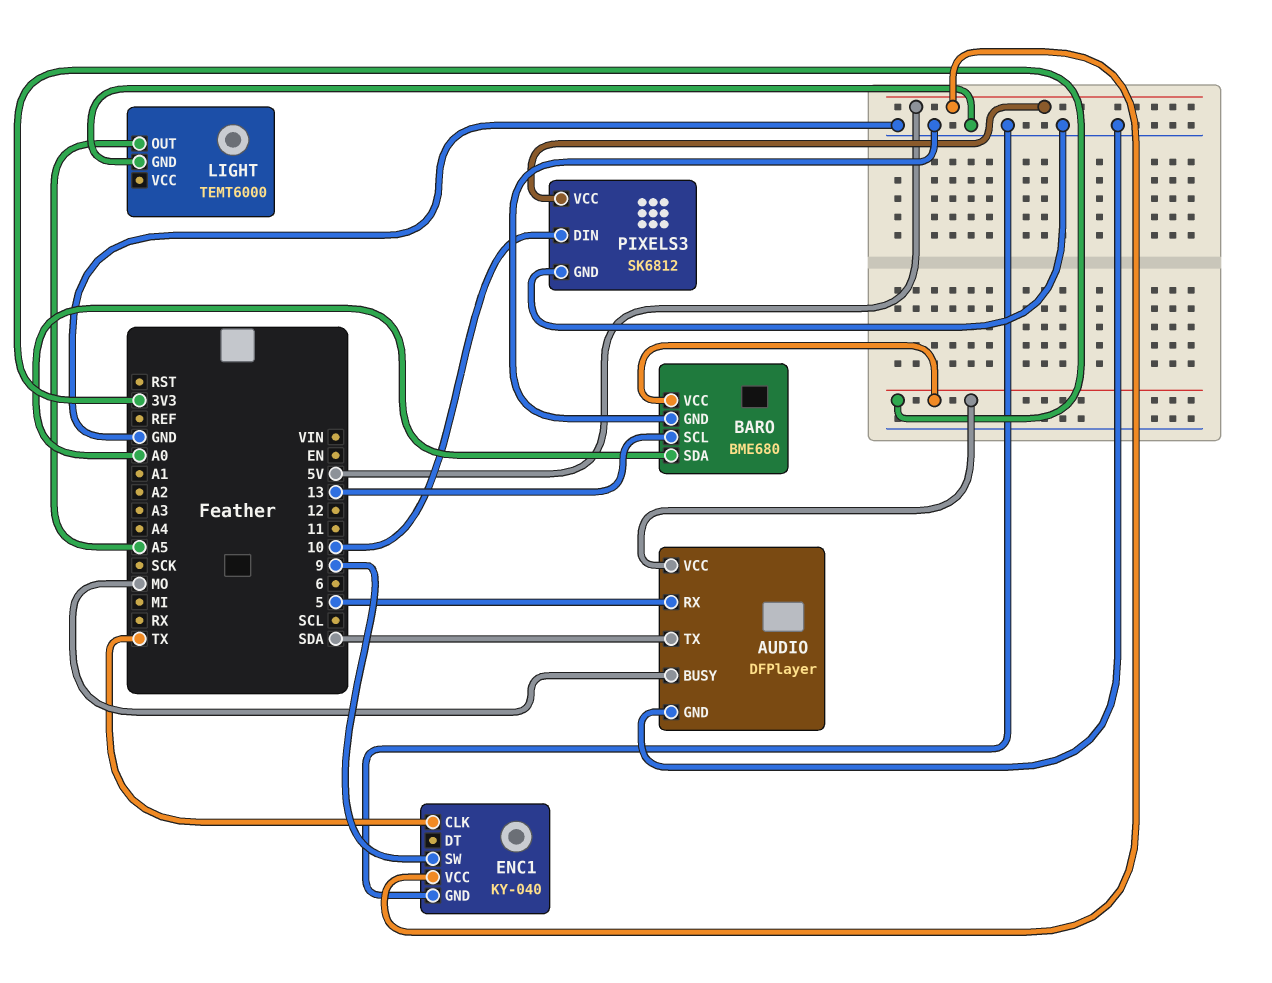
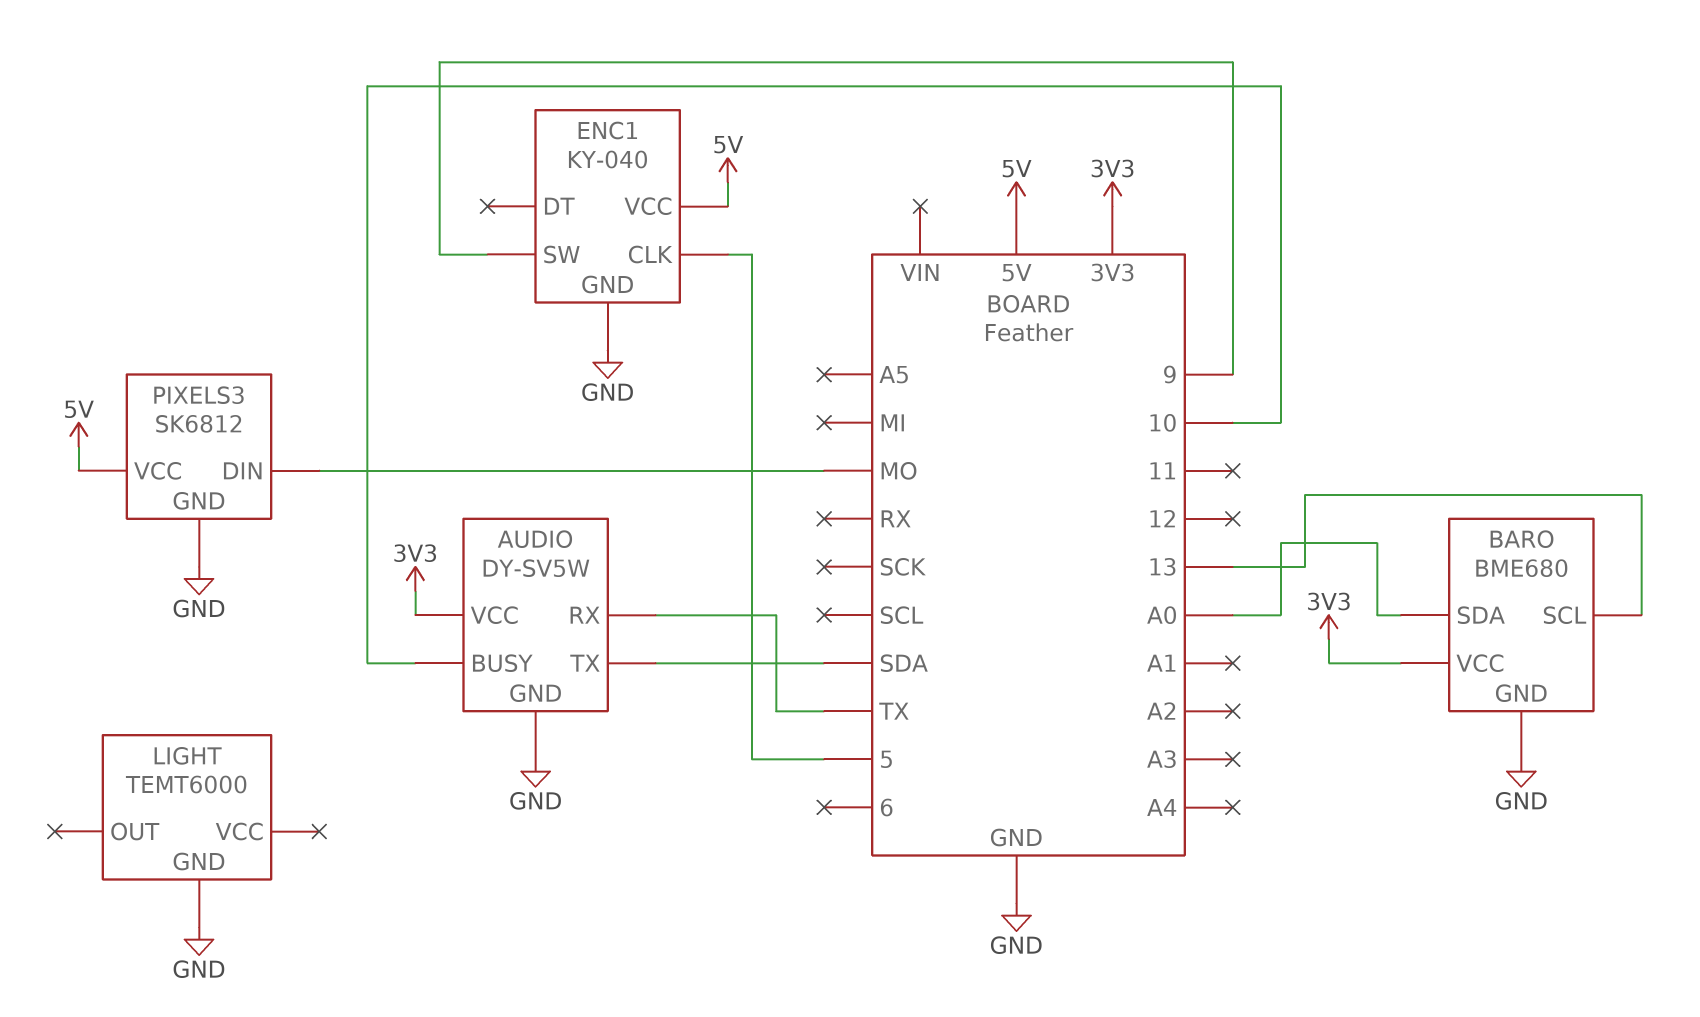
AUDIO: DFPlayer -> DY-SV5W
AUDIO pin BUSY: MO -> 10
AUDIO pin RX: 5 -> TX
ENC1 pin CLK: TX -> 5
LIGHT pin OUT: A5 -> none
PIXELS3 pin DIN: 10 -> MO

